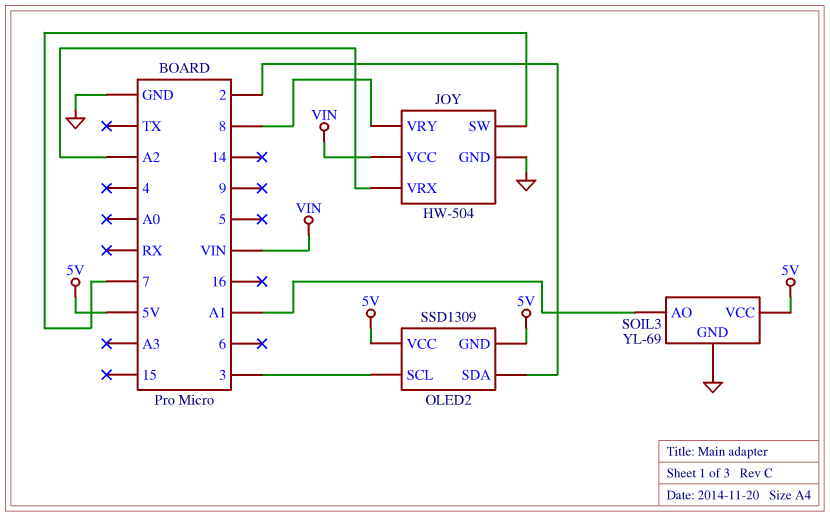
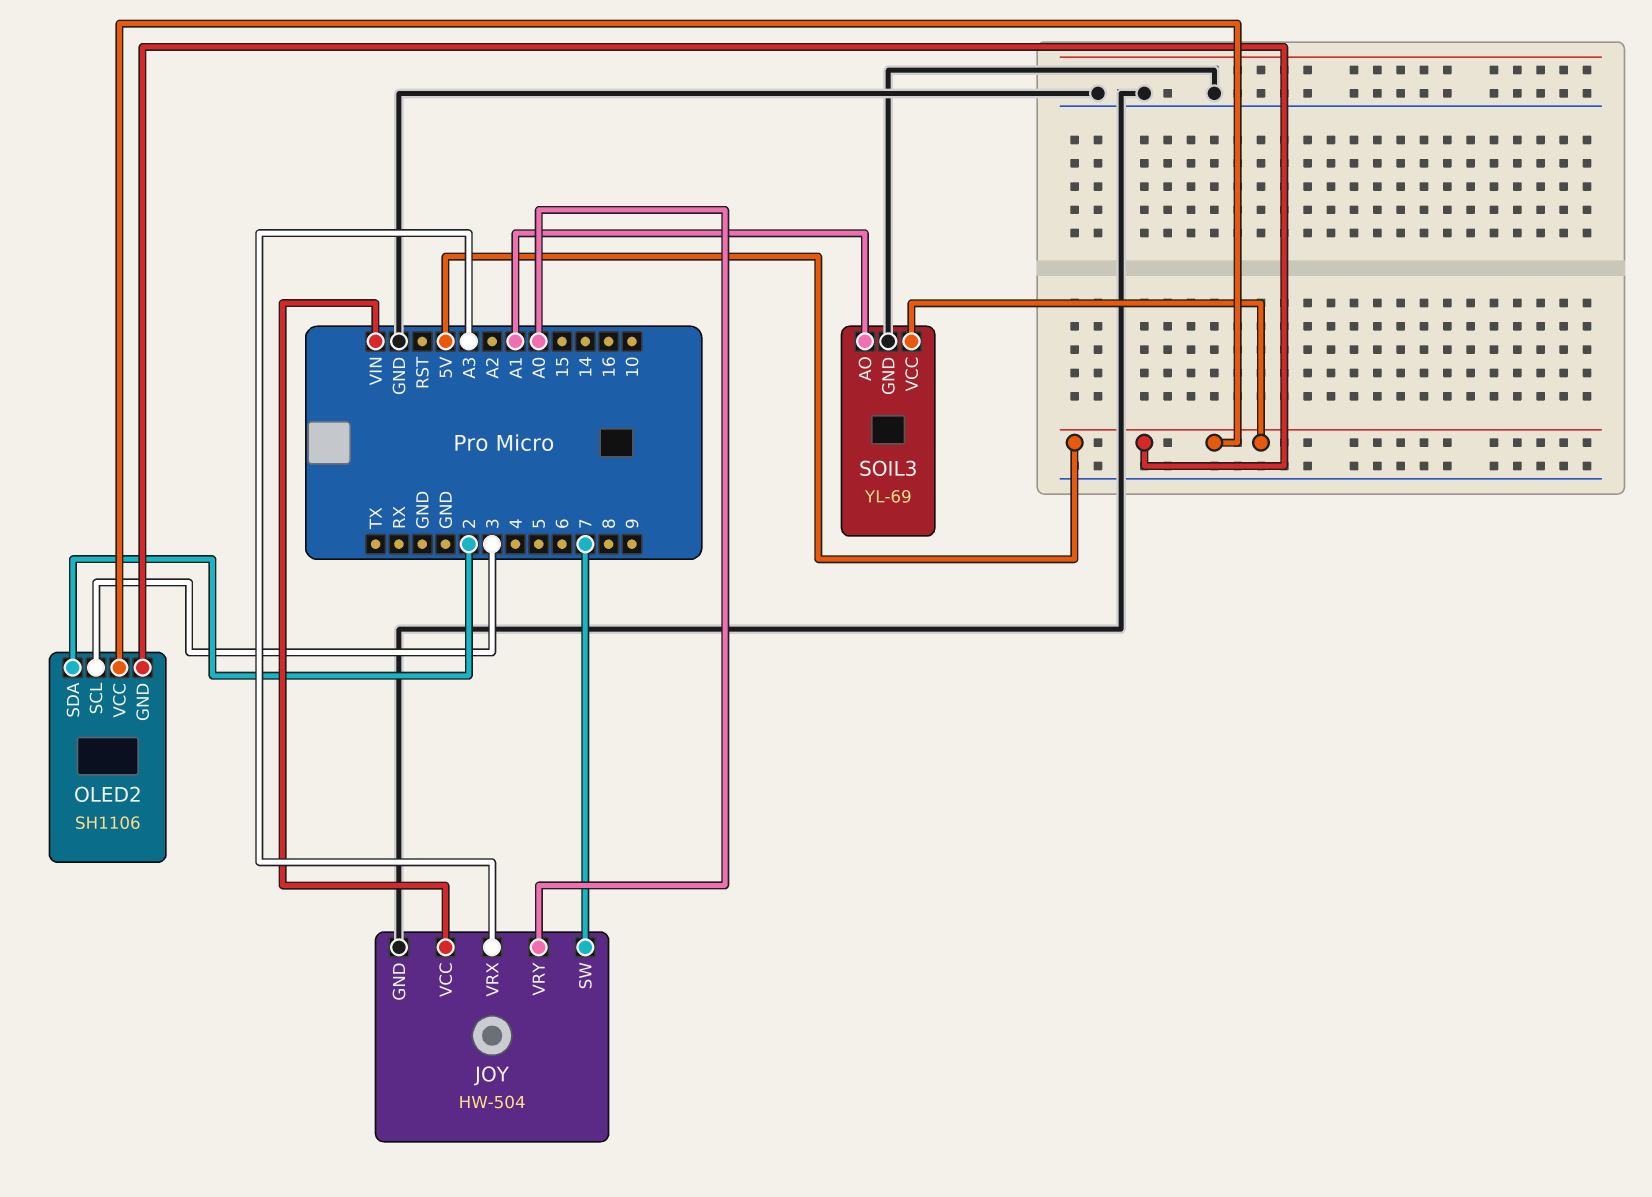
JOY pin VRX: A2 -> A3
JOY pin VRY: 8 -> A0
OLED2: SSD1309 -> SH1106

